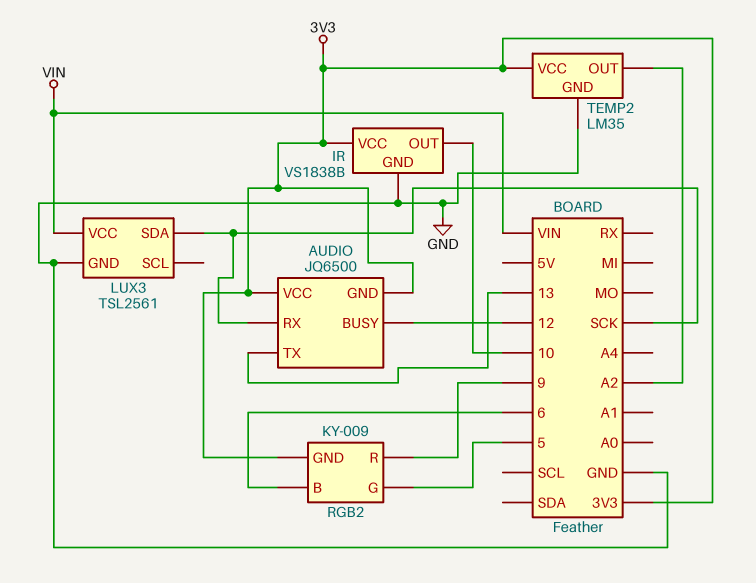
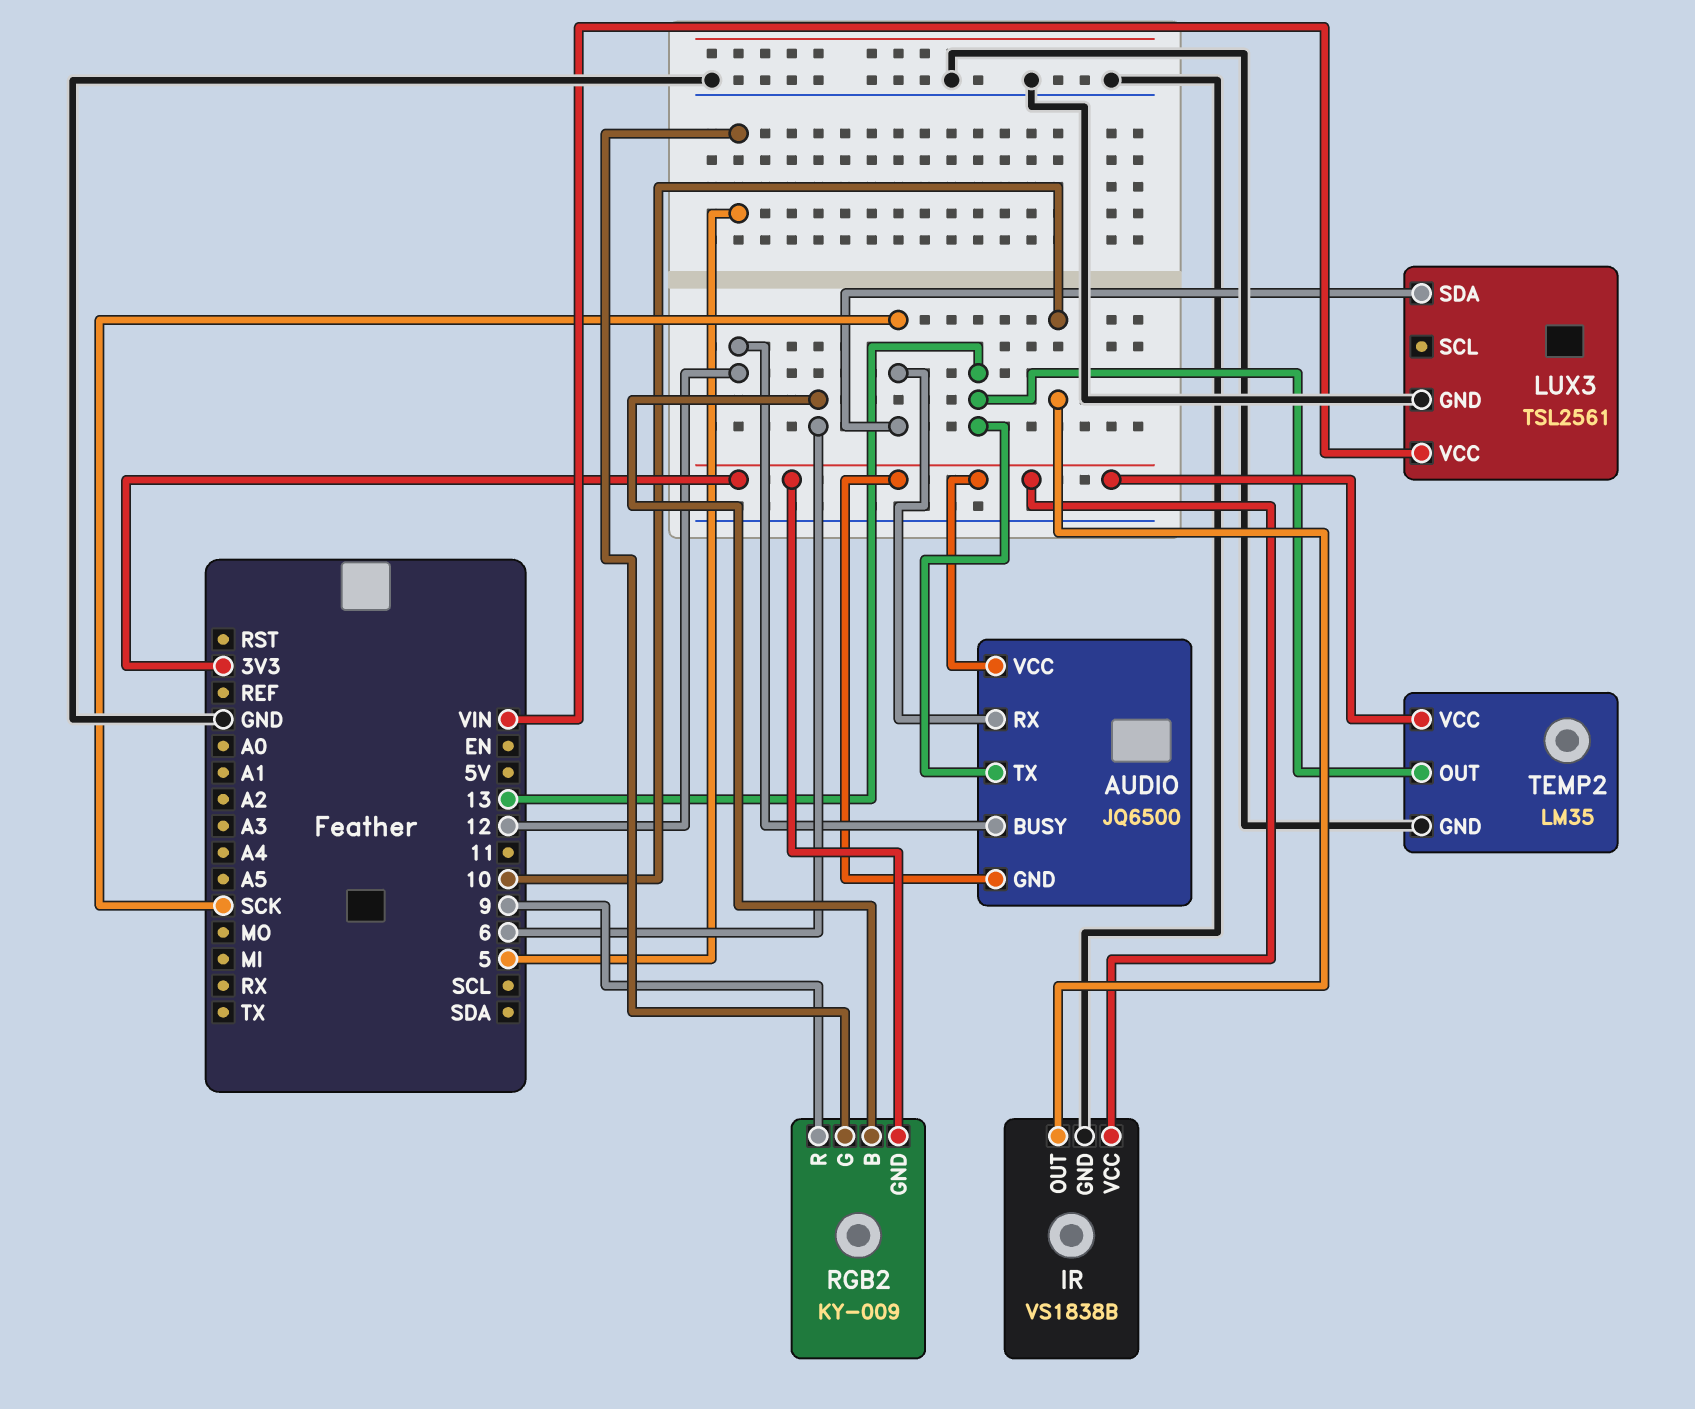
TEMP2 pin OUT: A2 -> 13

